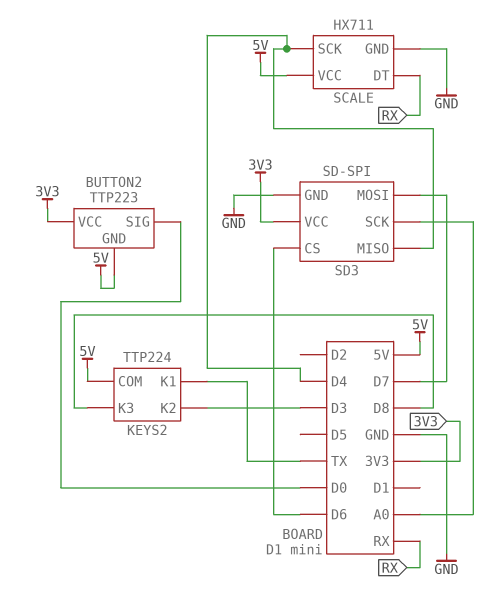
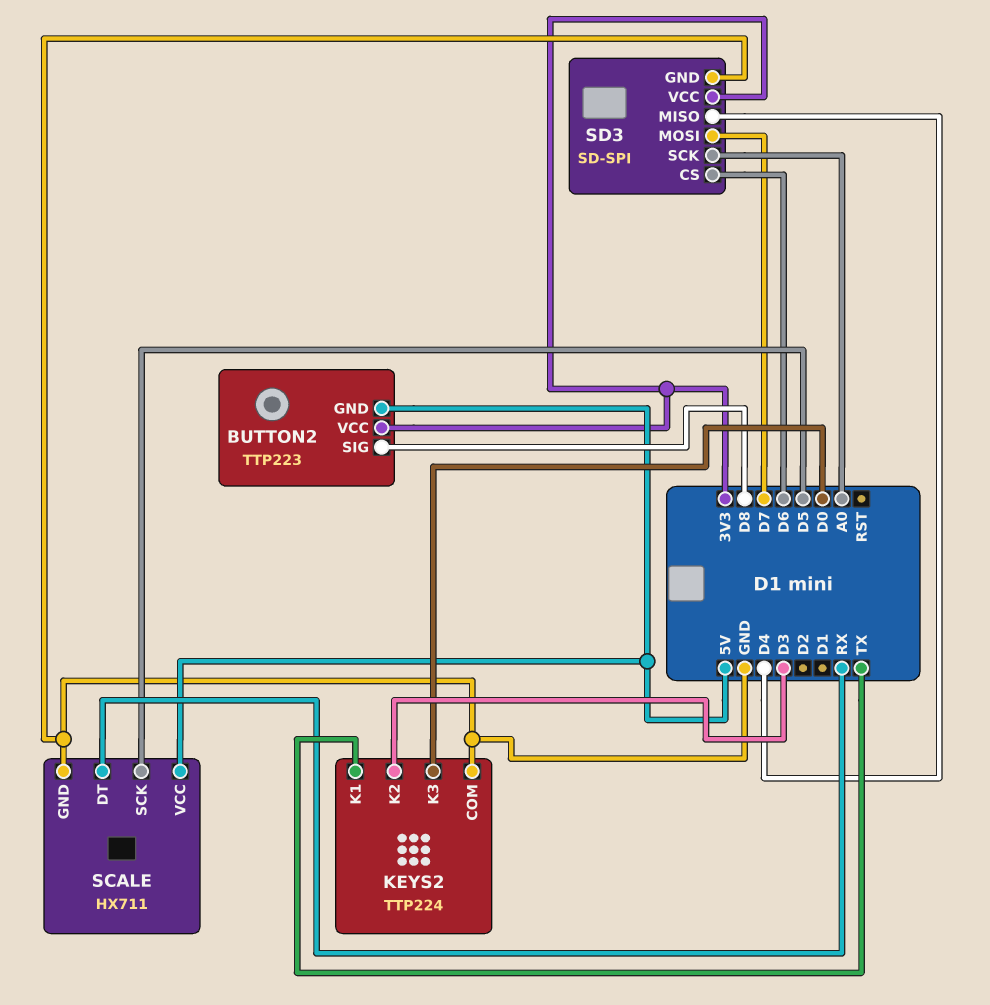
BUTTON2 pin SIG: D0 -> D8
KEYS2 pin COM: 5V -> GND
KEYS2 pin K3: D8 -> D0
SCALE pin SCK: D4 -> D5

